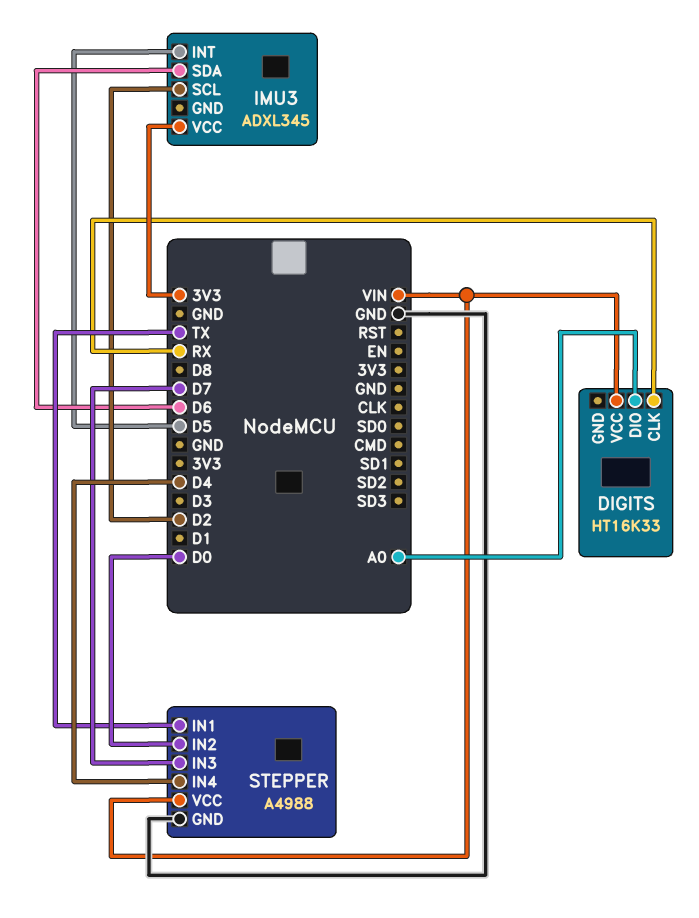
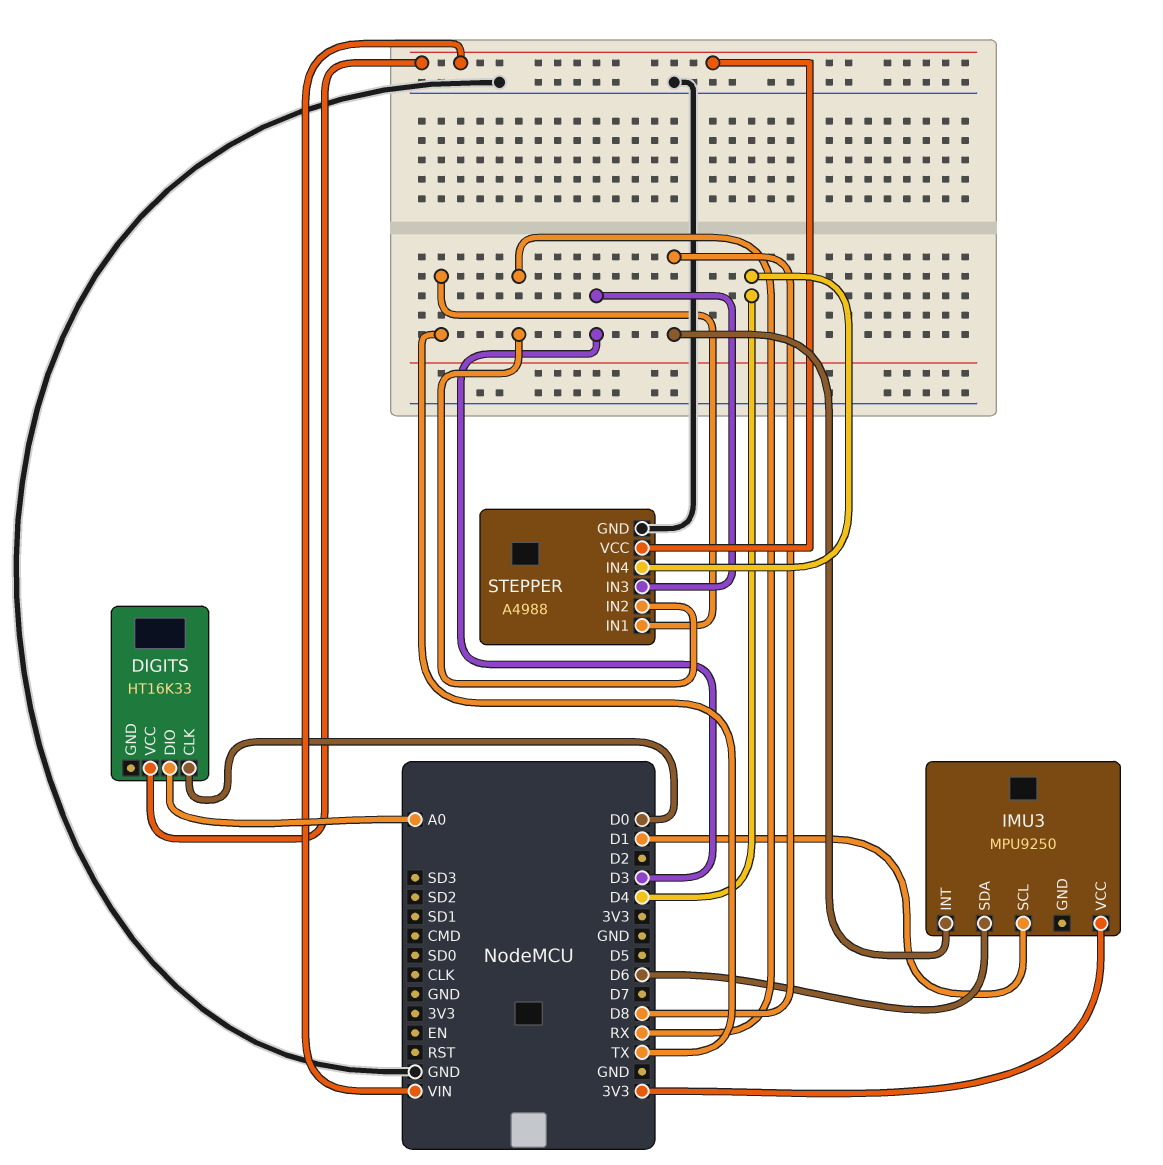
DIGITS pin CLK: RX -> D0
IMU3: ADXL345 -> MPU9250
IMU3 pin INT: D5 -> D8
IMU3 pin SCL: D2 -> D1
STEPPER pin IN2: D0 -> RX
STEPPER pin IN3: D7 -> D3

